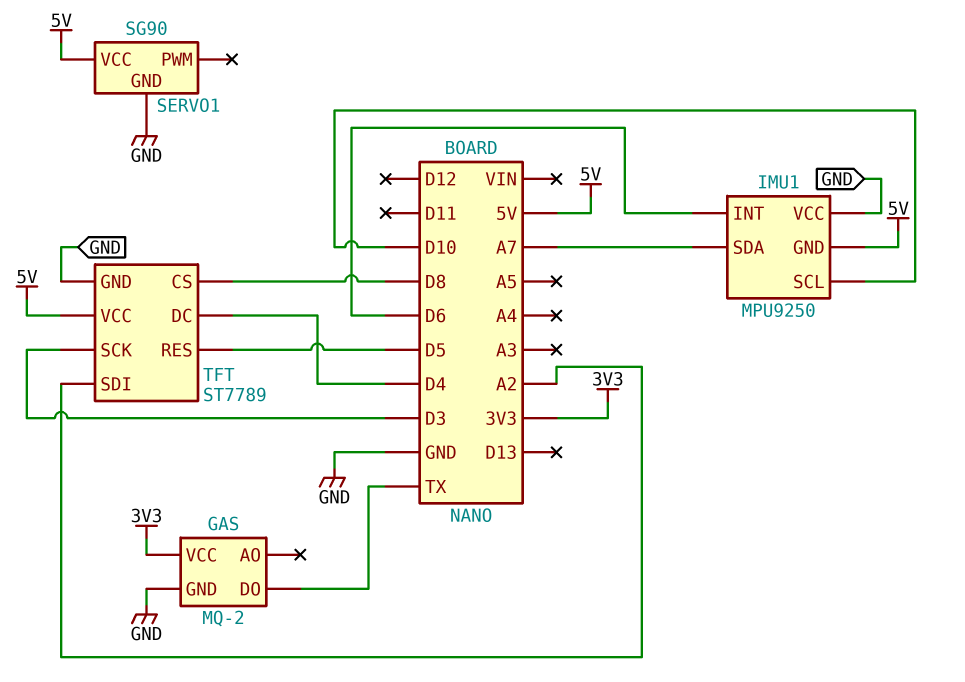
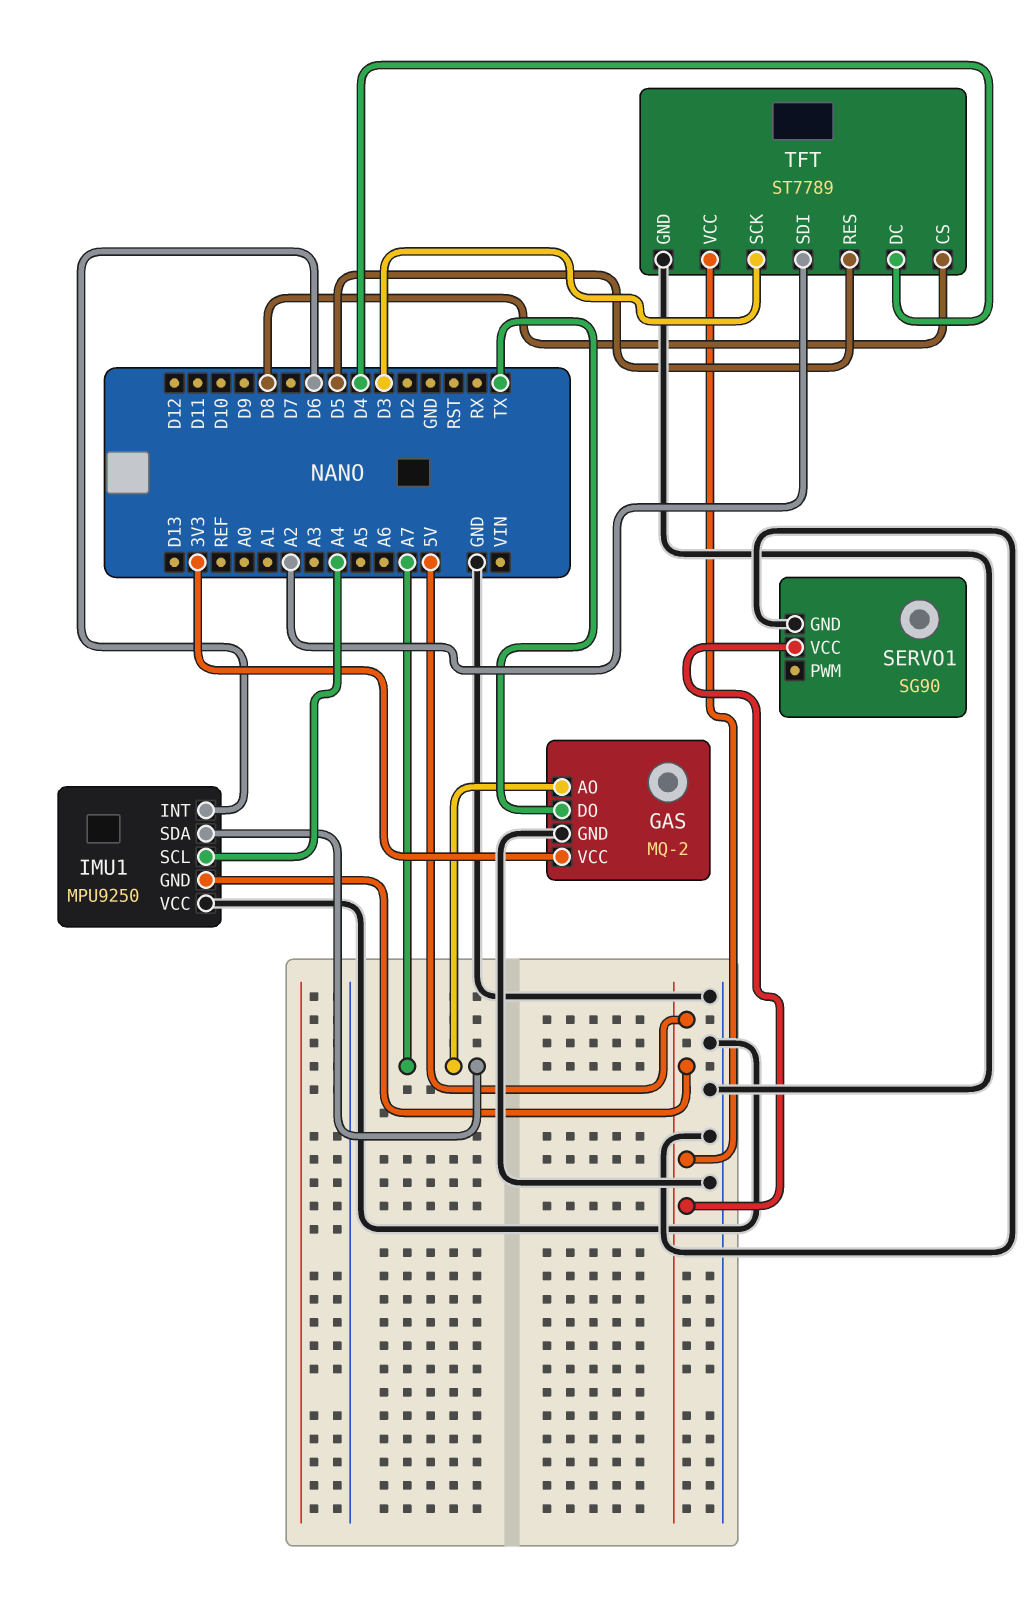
GAS pin AO: none -> A7
IMU1 pin SCL: D10 -> A4

